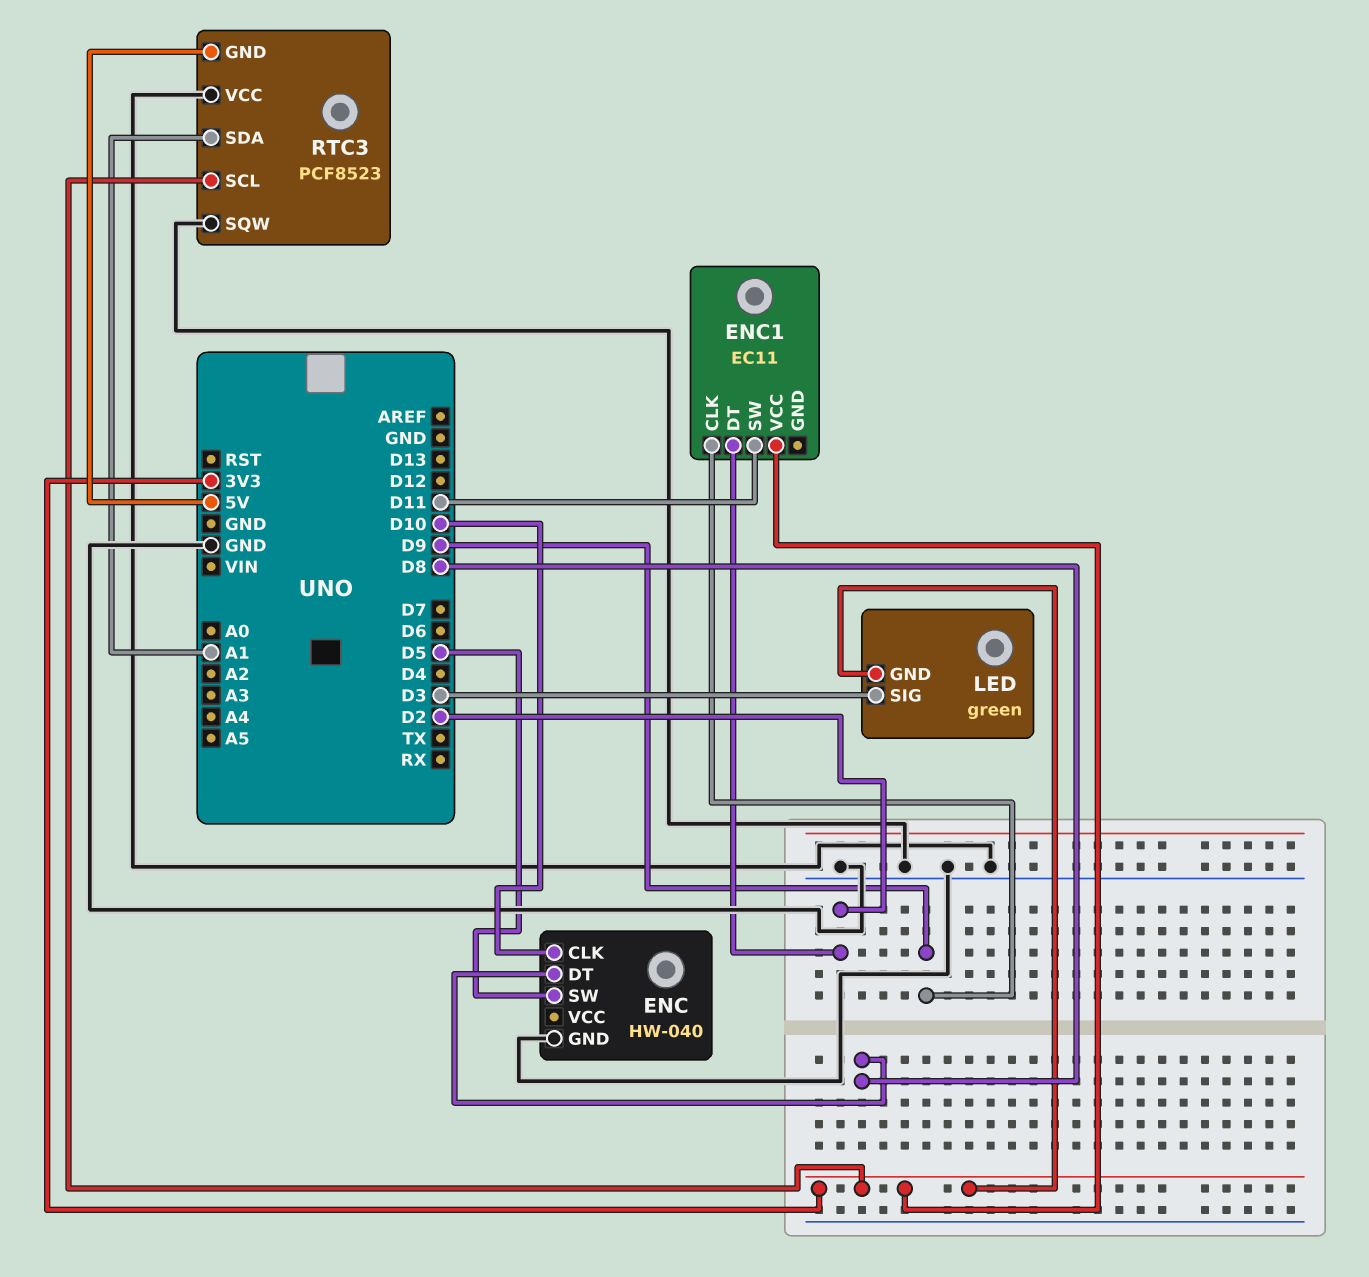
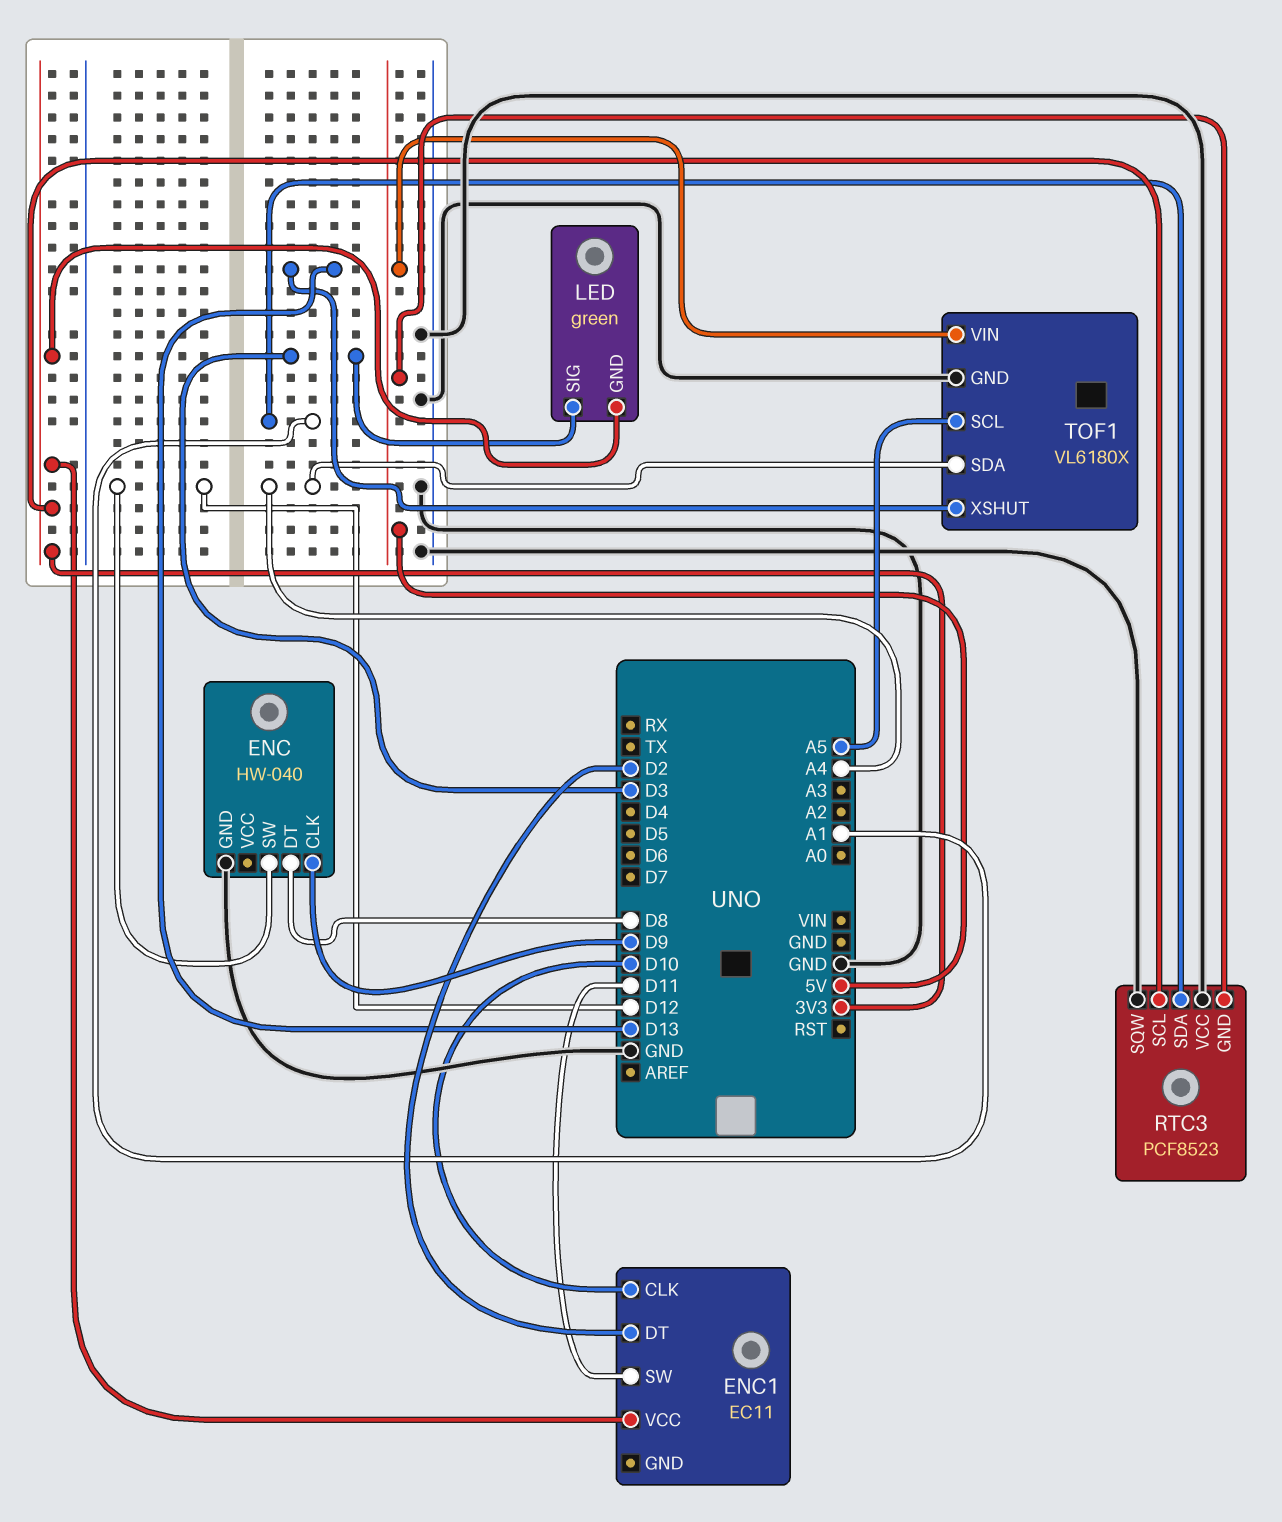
ENC pin CLK: D10 -> D9
ENC pin SW: D5 -> D12
ENC1 pin CLK: D9 -> D10
TOF1: none -> VL6180X
TOF1 pin GND: none -> GND
TOF1 pin SCL: none -> A5
TOF1 pin SDA: none -> A4
TOF1 pin VIN: none -> 5V
TOF1 pin XSHUT: none -> D13

